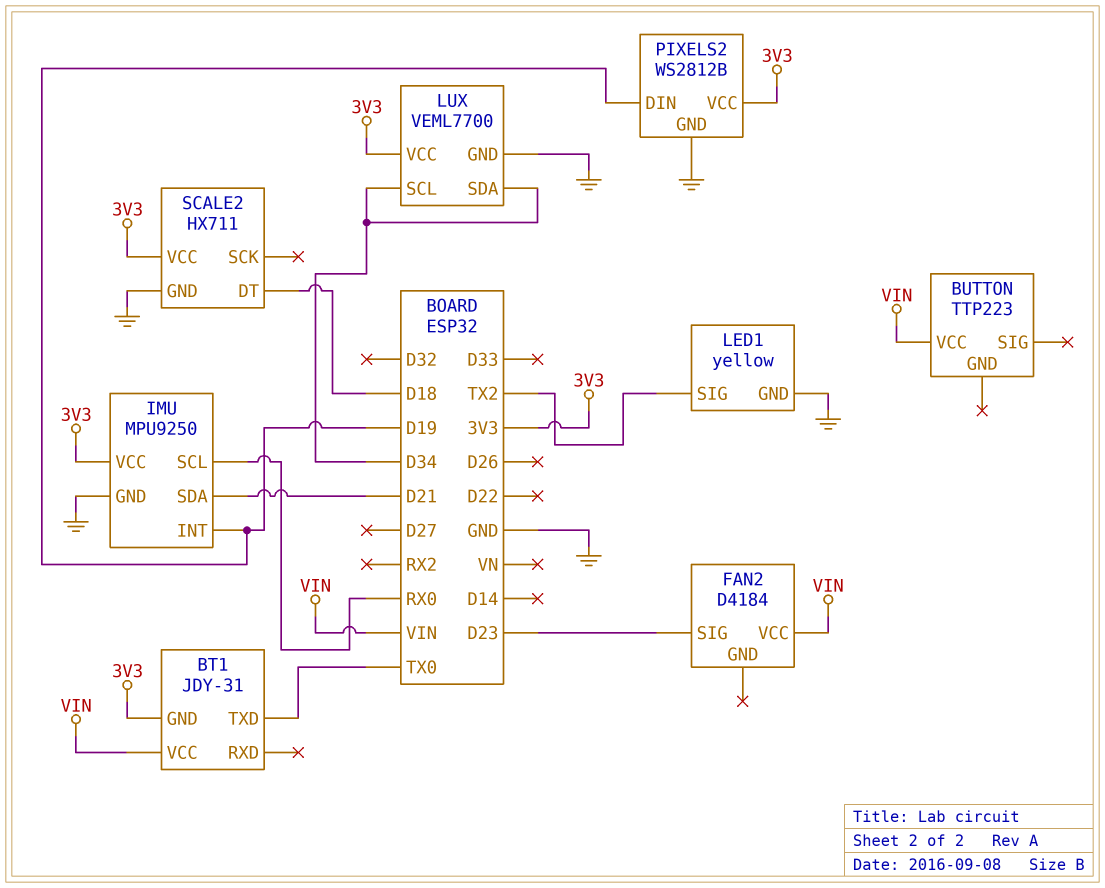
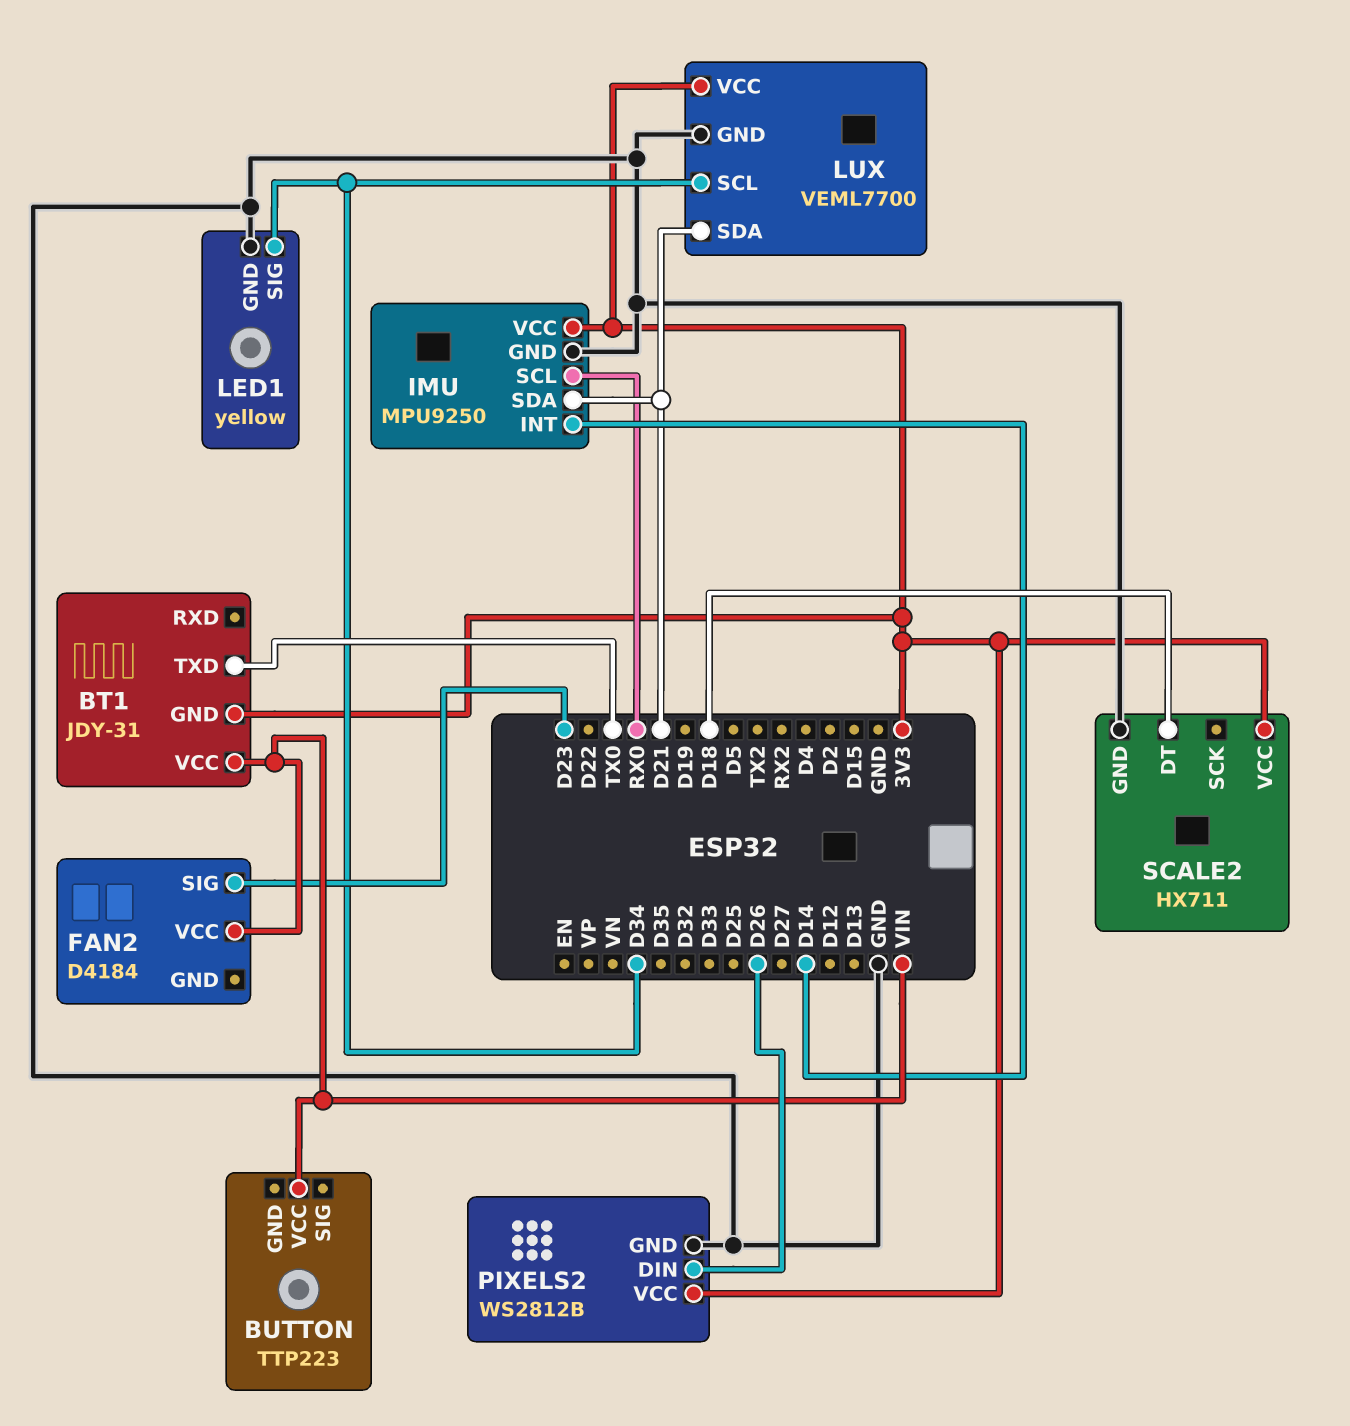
IMU pin INT: D19 -> D14
LED1 pin SIG: TX2 -> D34
LUX pin SDA: D34 -> D21
PIXELS2 pin DIN: D19 -> D26

